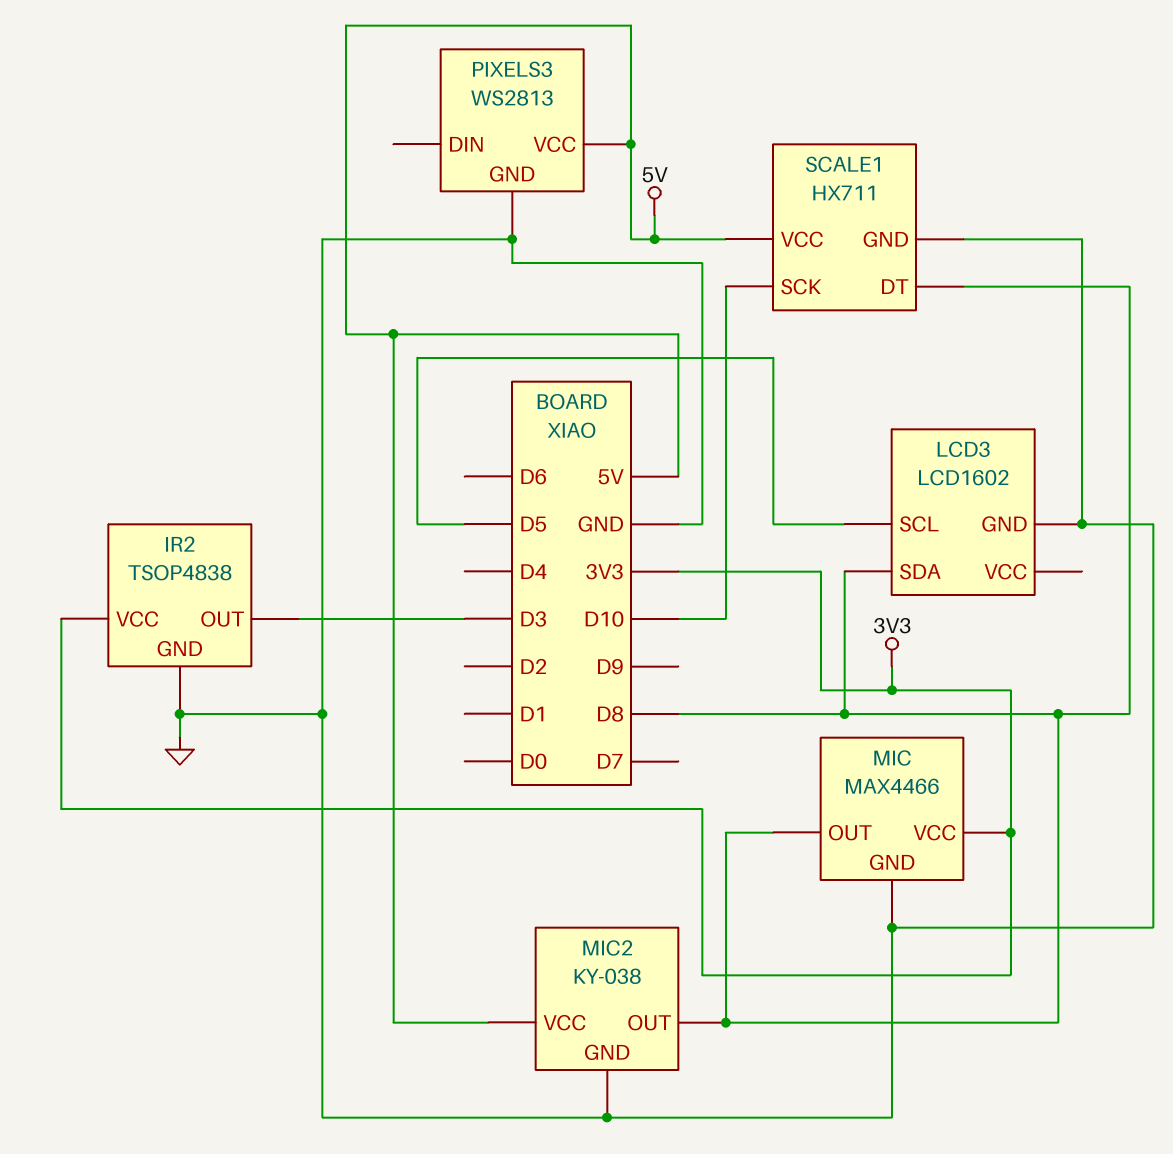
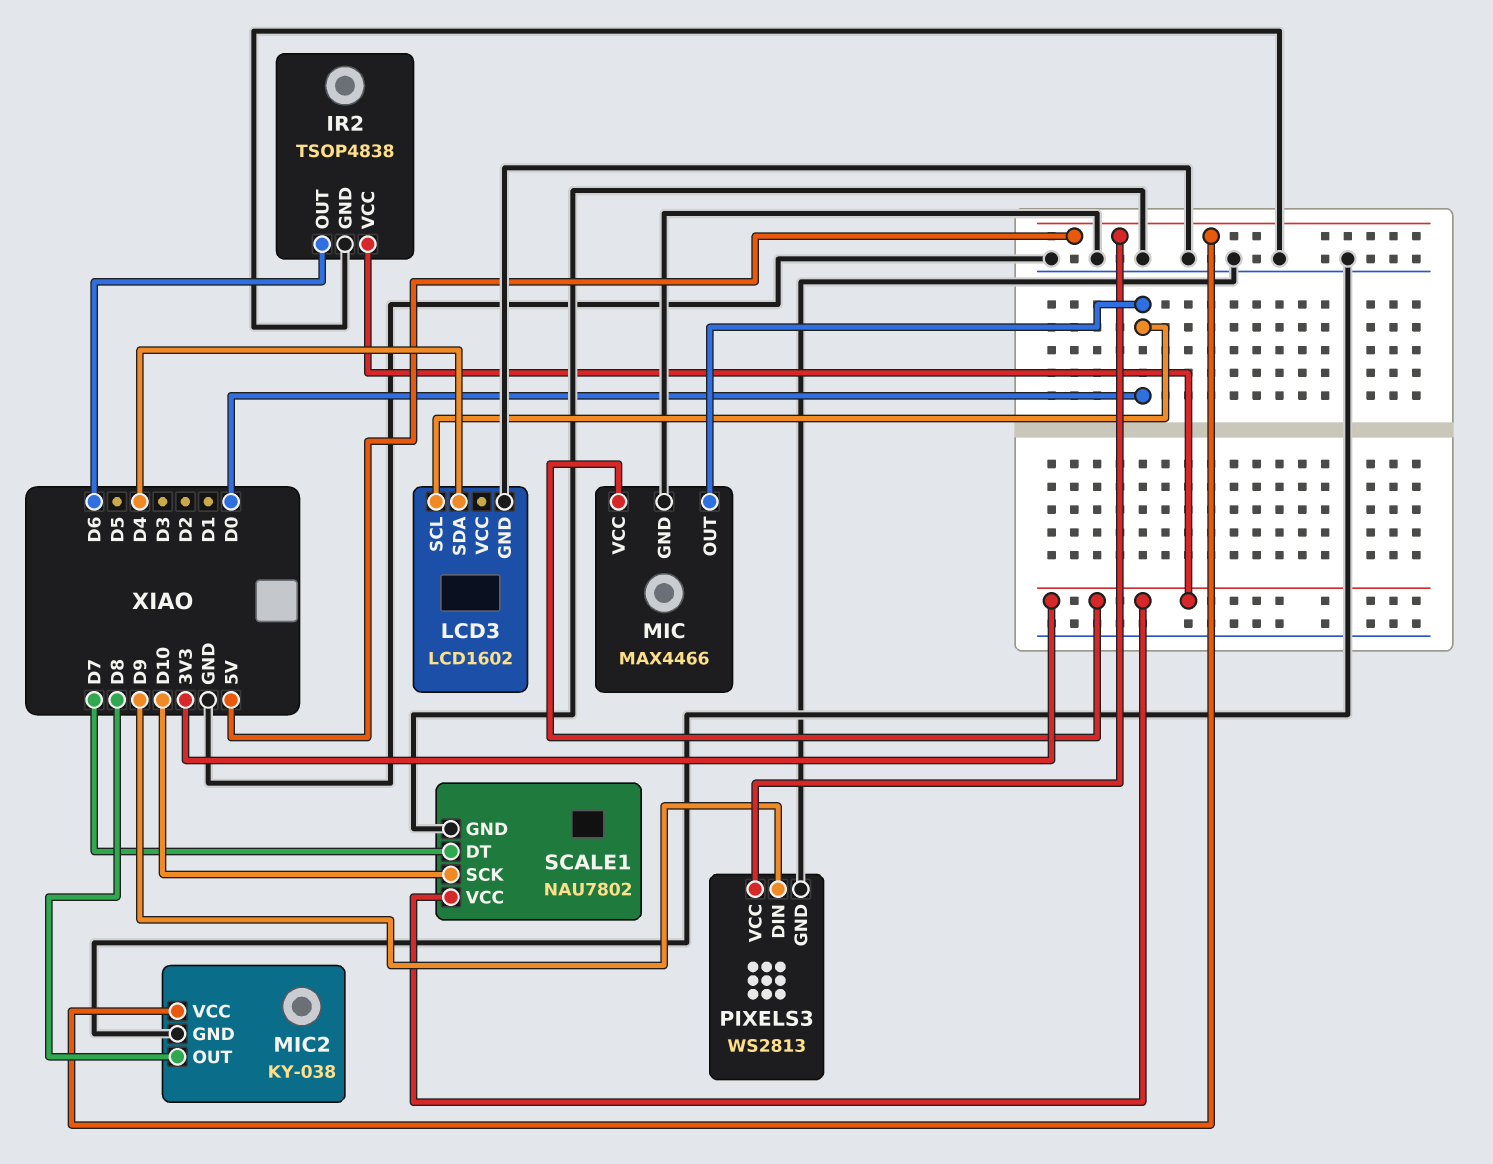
IR2 pin OUT: D3 -> D6
LCD3 pin SCL: D5 -> D0
LCD3 pin SDA: D8 -> D4
MIC pin OUT: D8 -> D0
PIXELS3 pin DIN: none -> D9
SCALE1: HX711 -> NAU7802
SCALE1 pin DT: D8 -> D7
SCALE1 pin VCC: 5V -> 3V3

